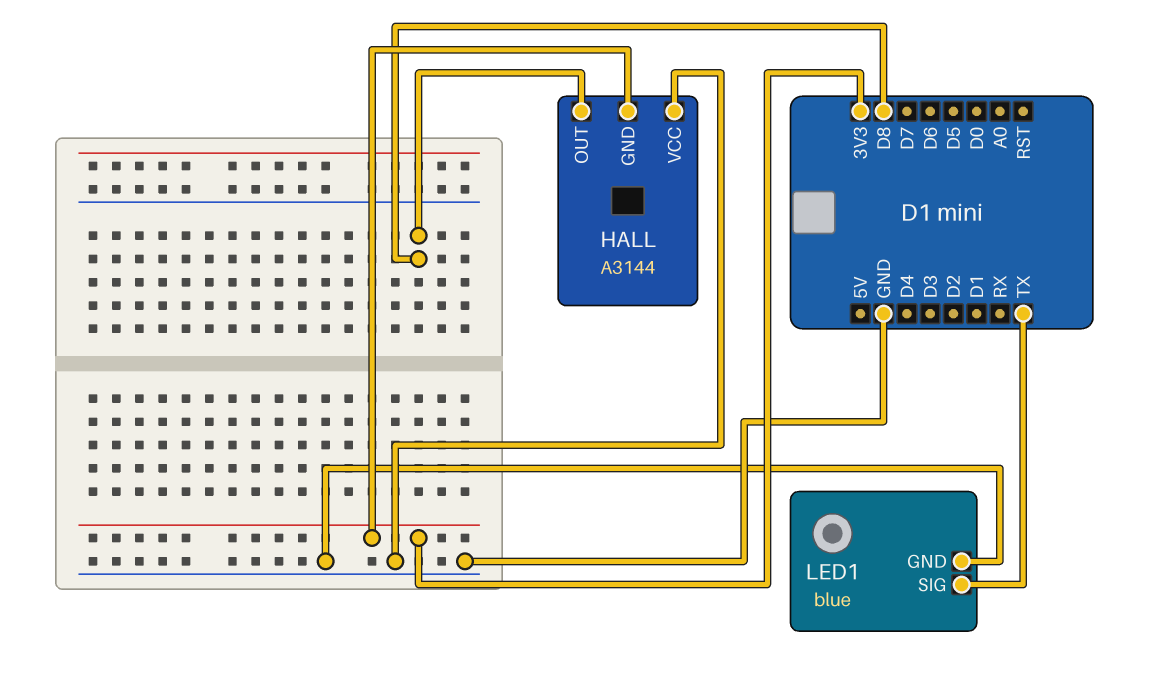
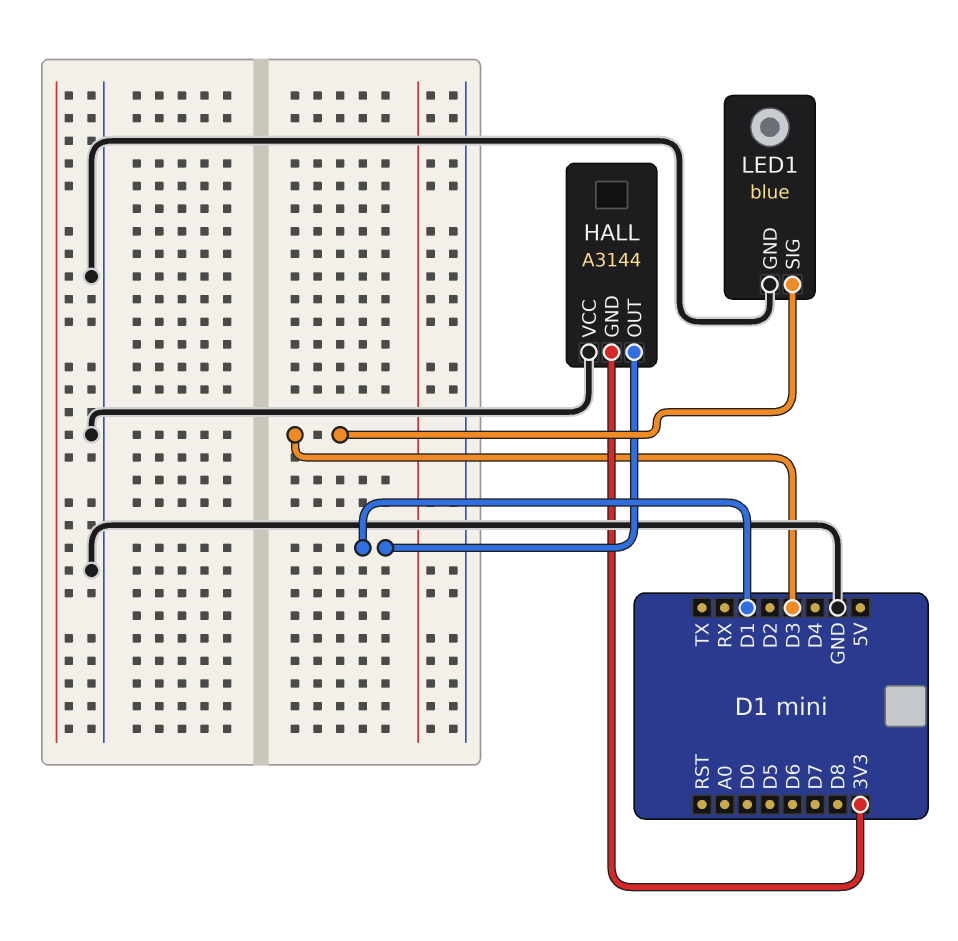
HALL pin OUT: D8 -> D1
LED1 pin SIG: TX -> D3

